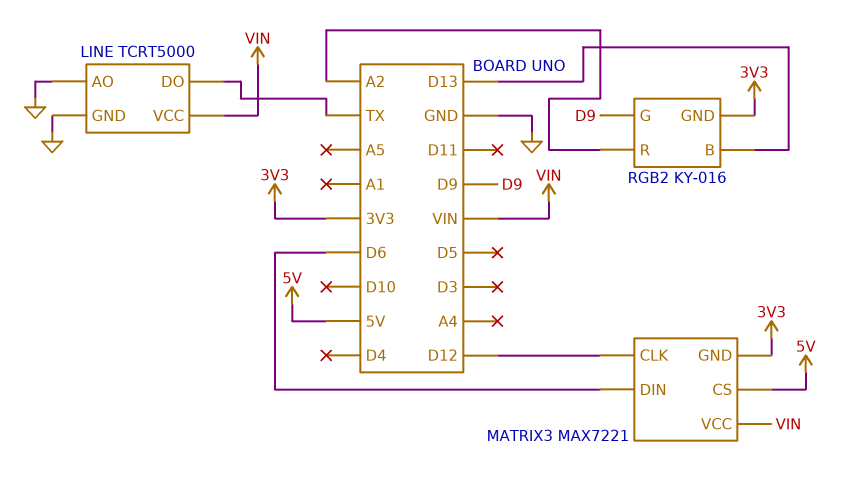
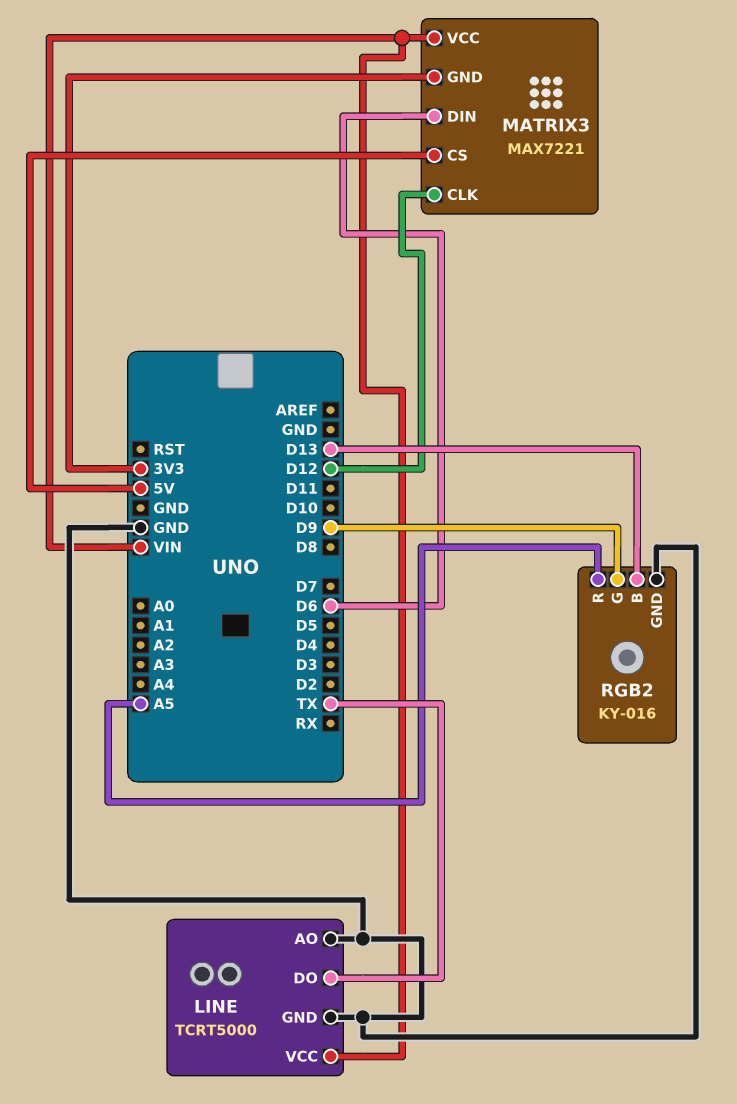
RGB2 pin GND: 3V3 -> GND
RGB2 pin R: A2 -> A5

